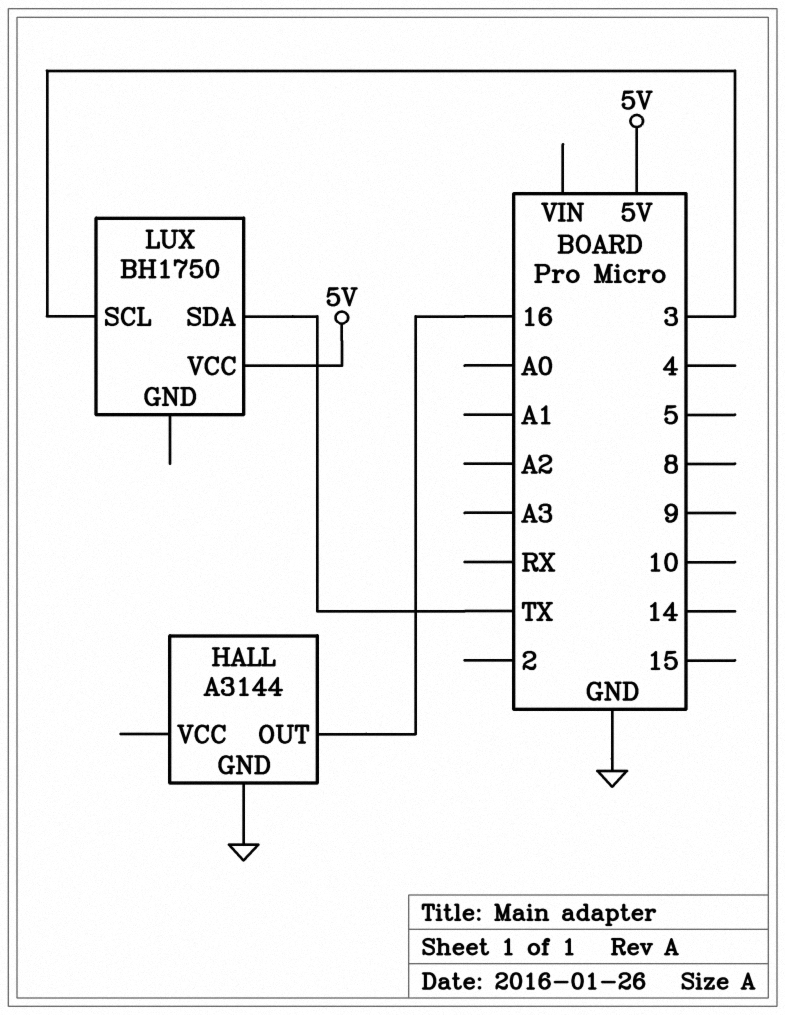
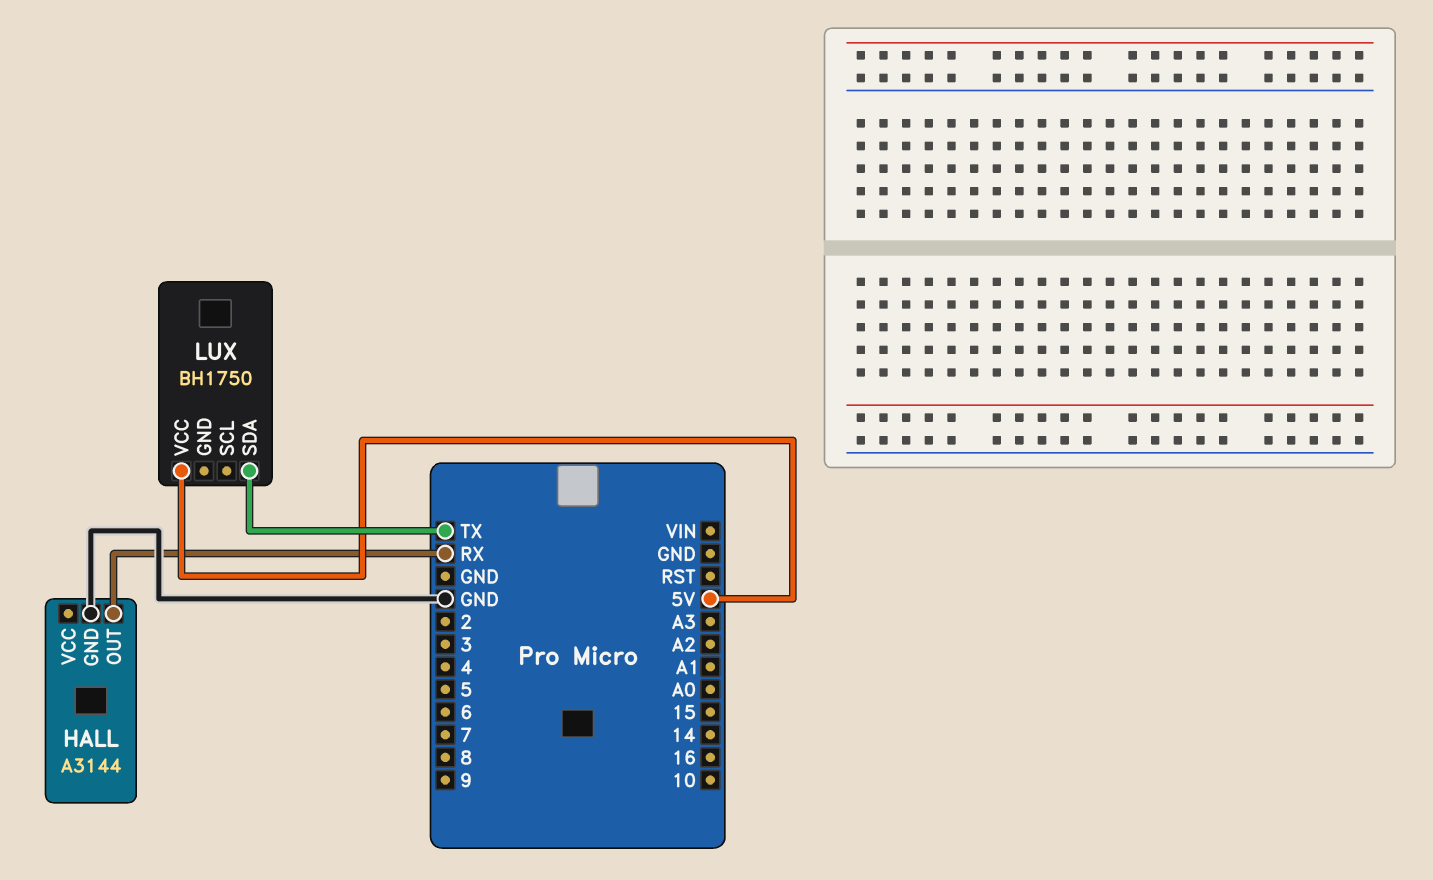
HALL pin OUT: 16 -> RX
LUX pin SCL: 3 -> none

